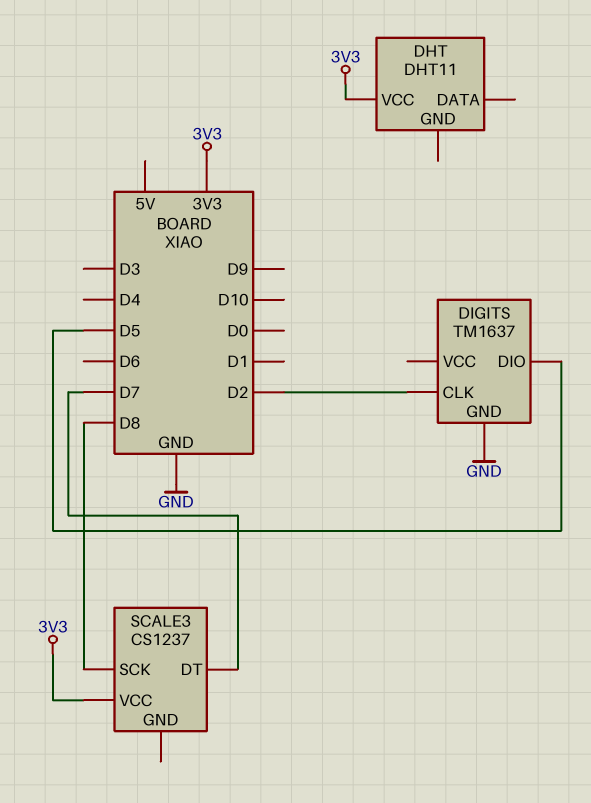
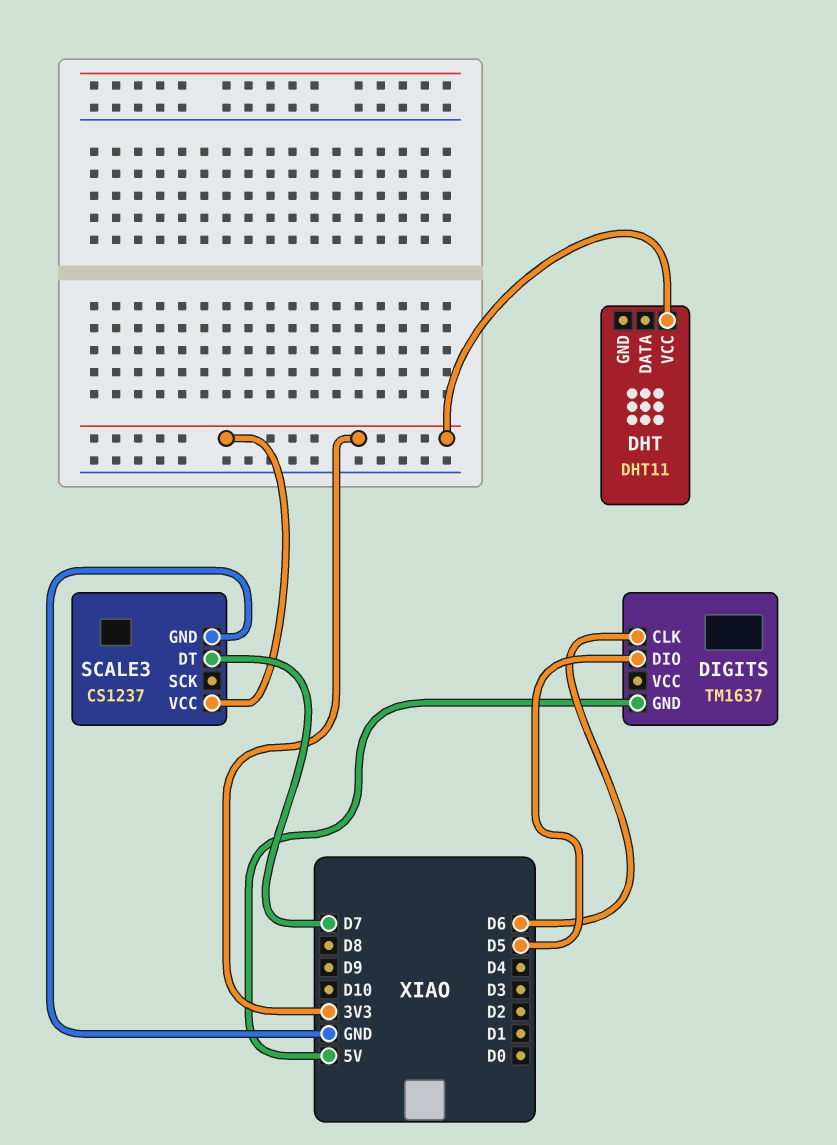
DIGITS pin CLK: D2 -> D6
DIGITS pin GND: GND -> 5V
SCALE3 pin GND: none -> GND
SCALE3 pin SCK: D8 -> none

